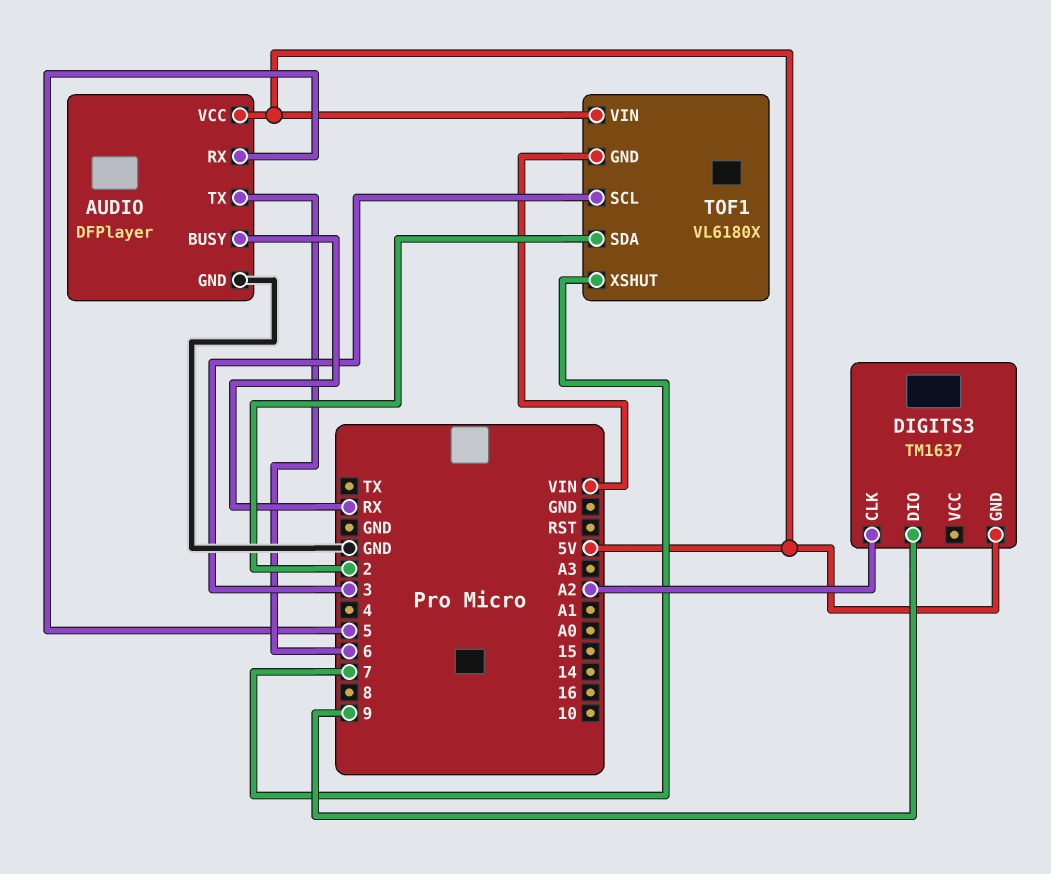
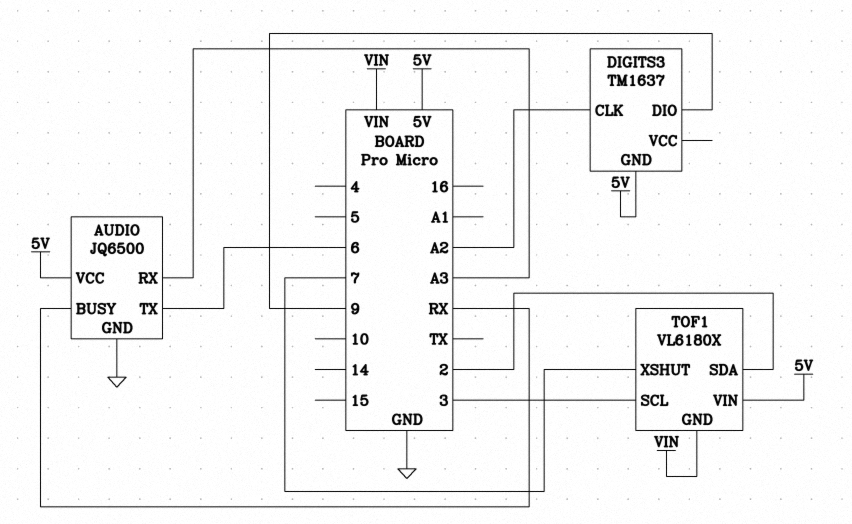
AUDIO: DFPlayer -> JQ6500
AUDIO pin RX: 5 -> A3

